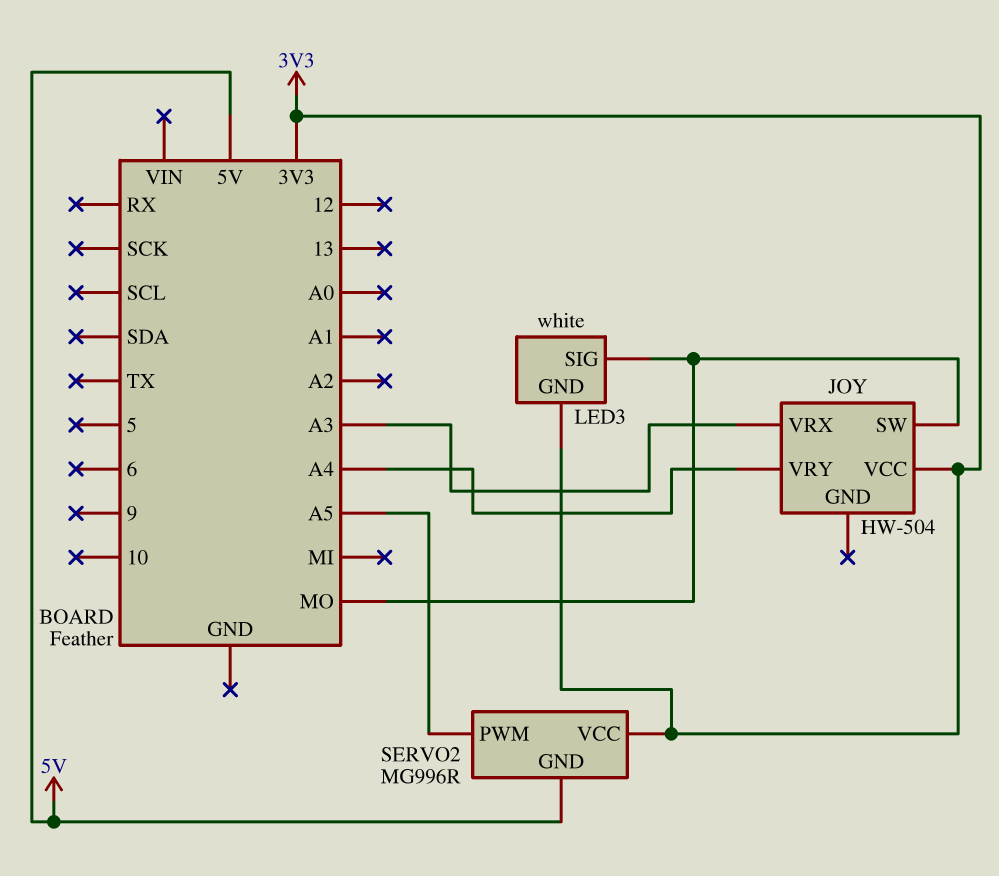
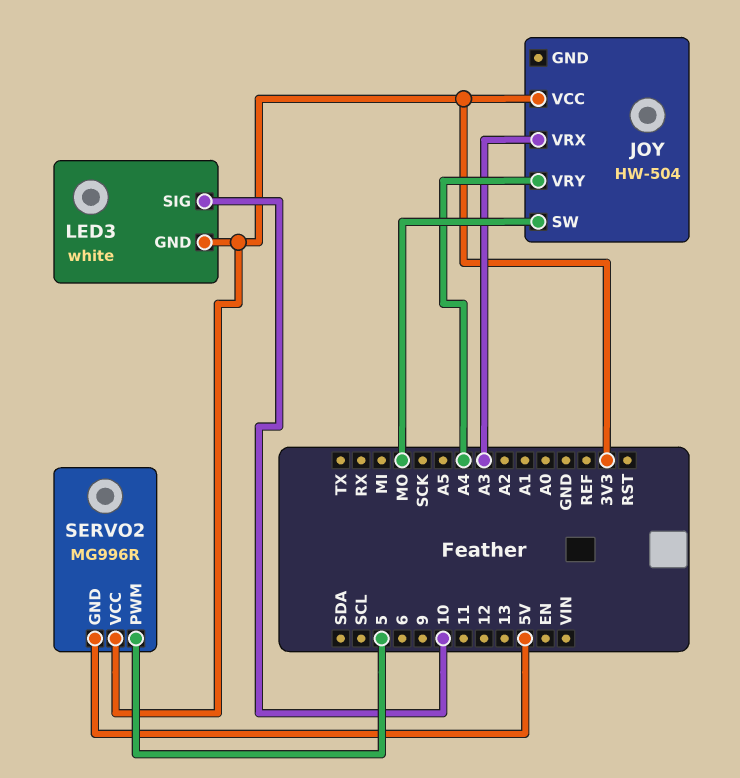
LED3 pin SIG: MO -> 10
SERVO2 pin PWM: A5 -> 5

